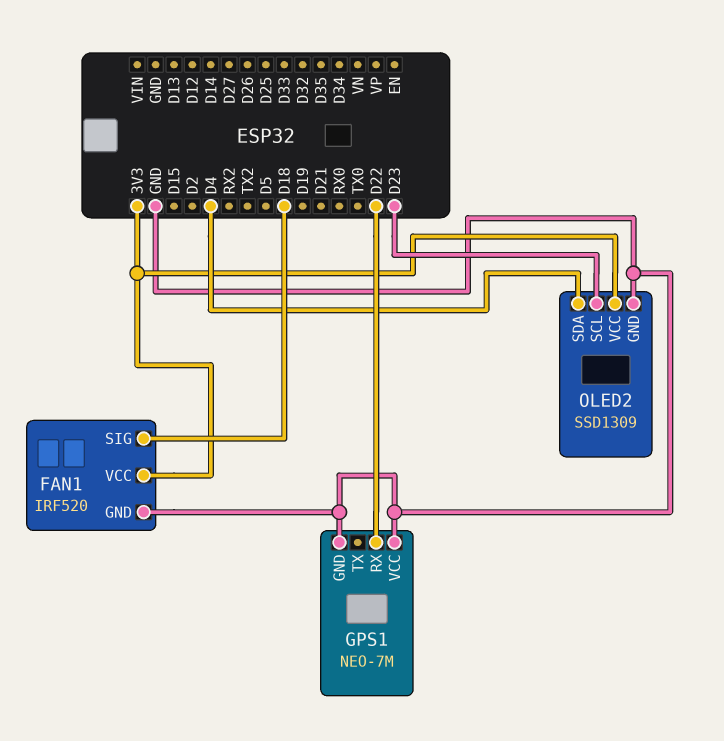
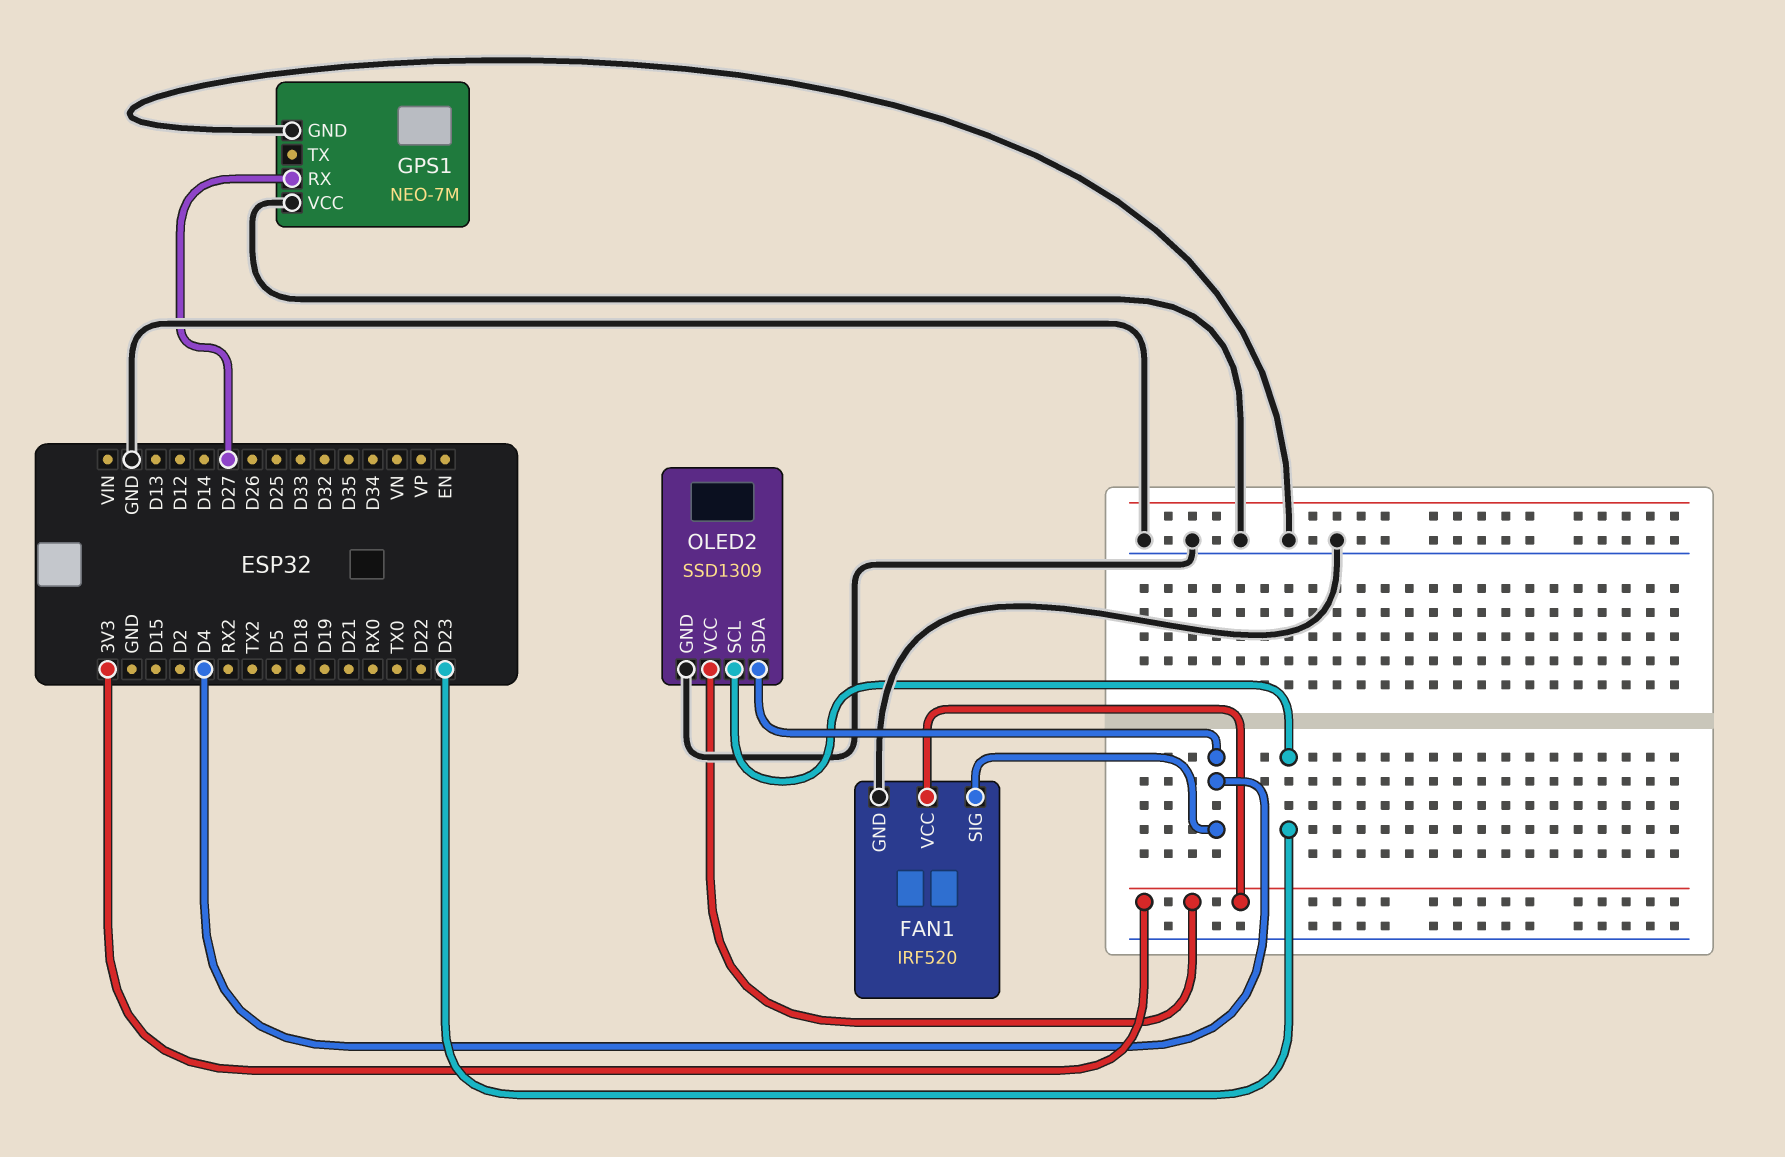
FAN1 pin SIG: D18 -> D4
GPS1 pin RX: D22 -> D27

